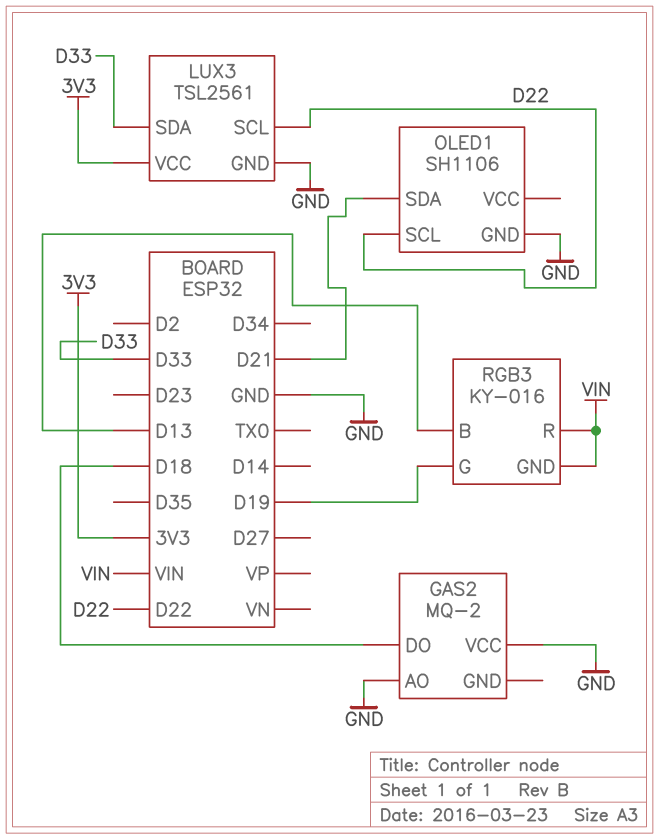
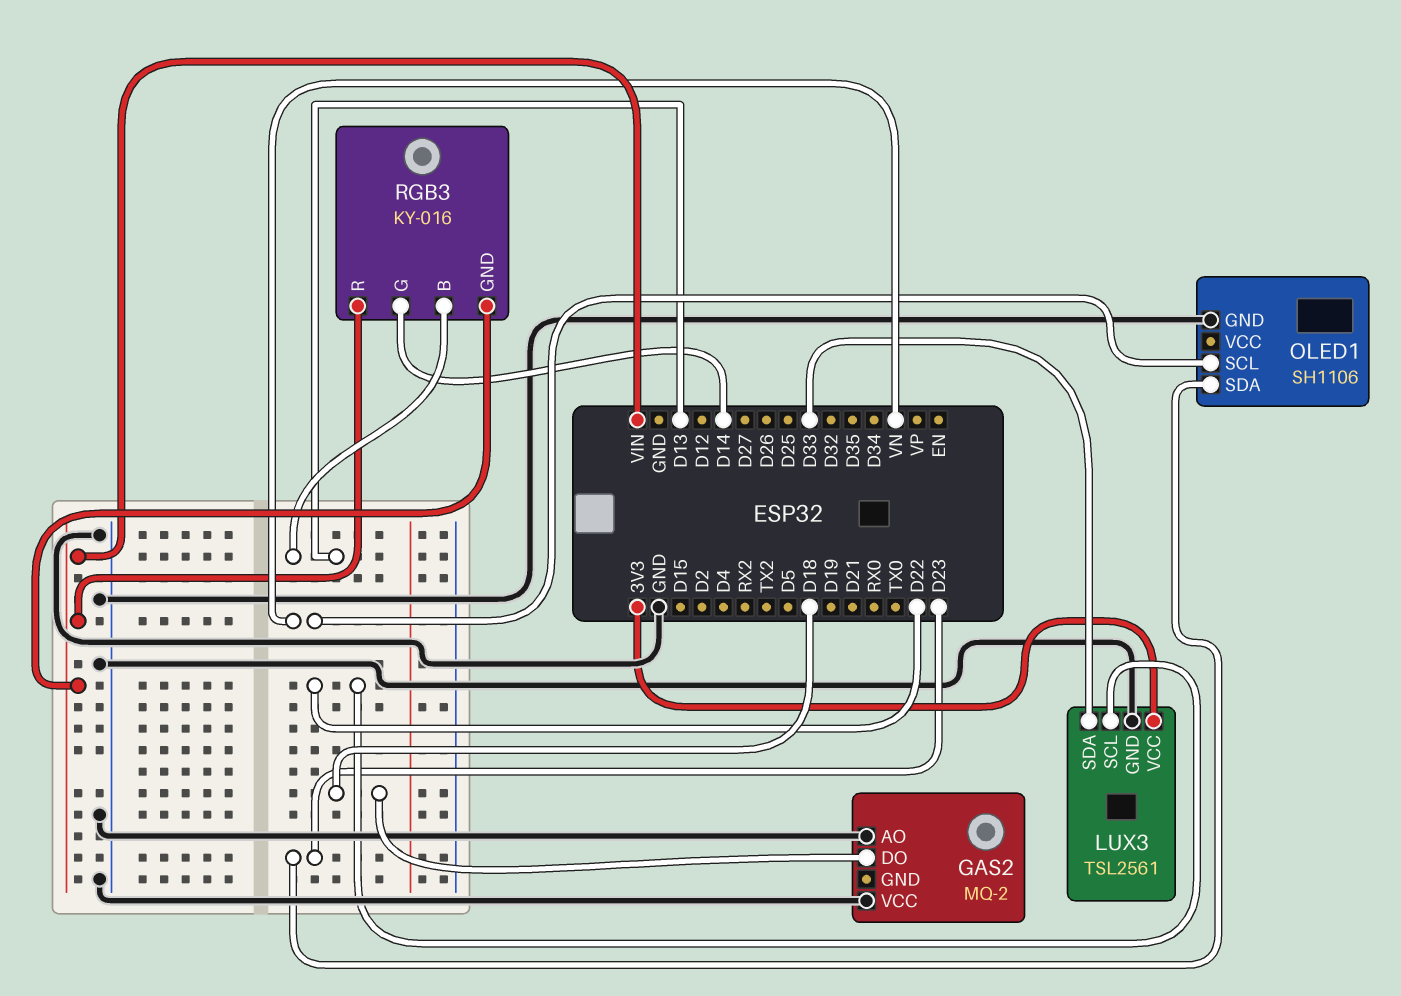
OLED1 pin SCL: D22 -> VN
OLED1 pin SDA: D21 -> D23
RGB3 pin G: D19 -> D14

